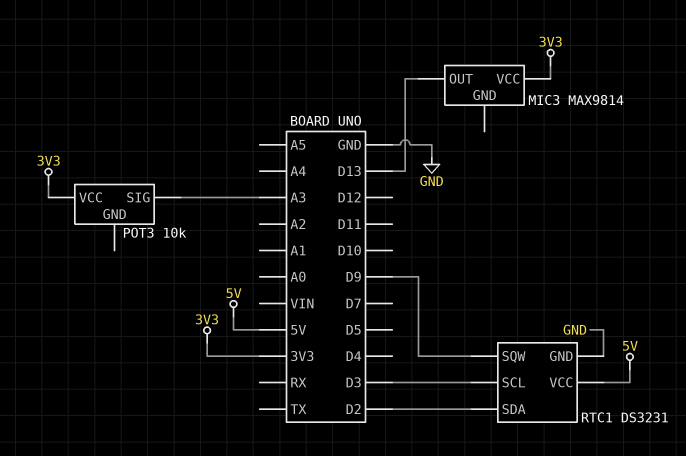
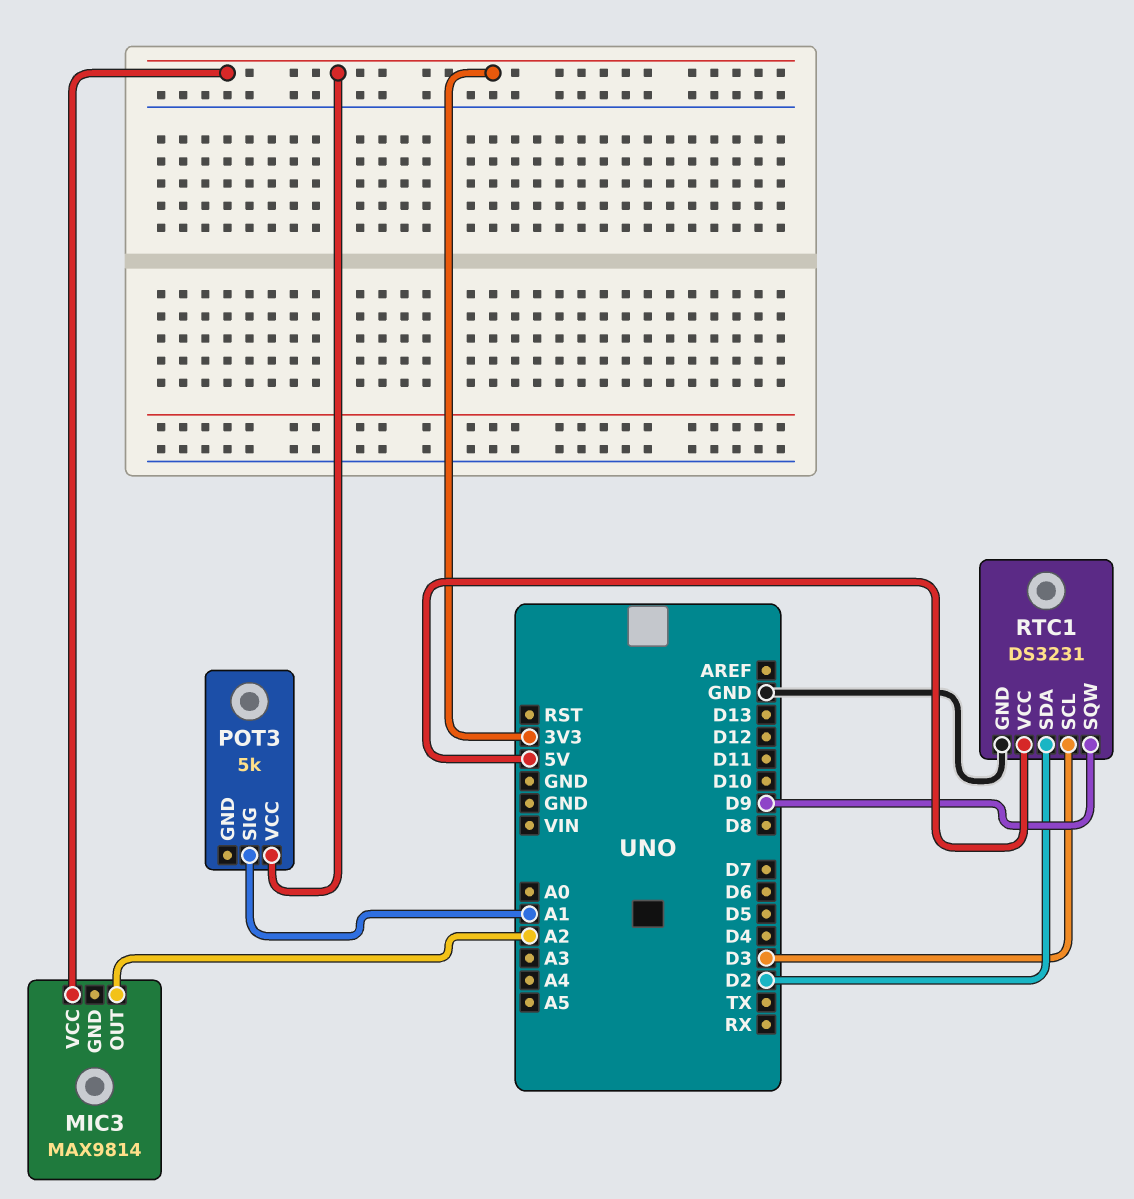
MIC3 pin OUT: D13 -> A2
POT3: 10k -> 5k
POT3 pin SIG: A3 -> A1

